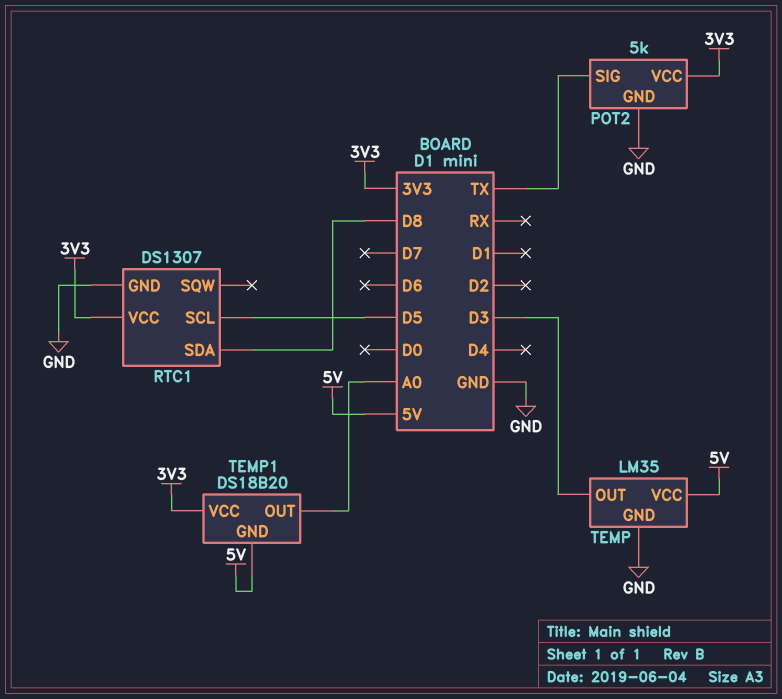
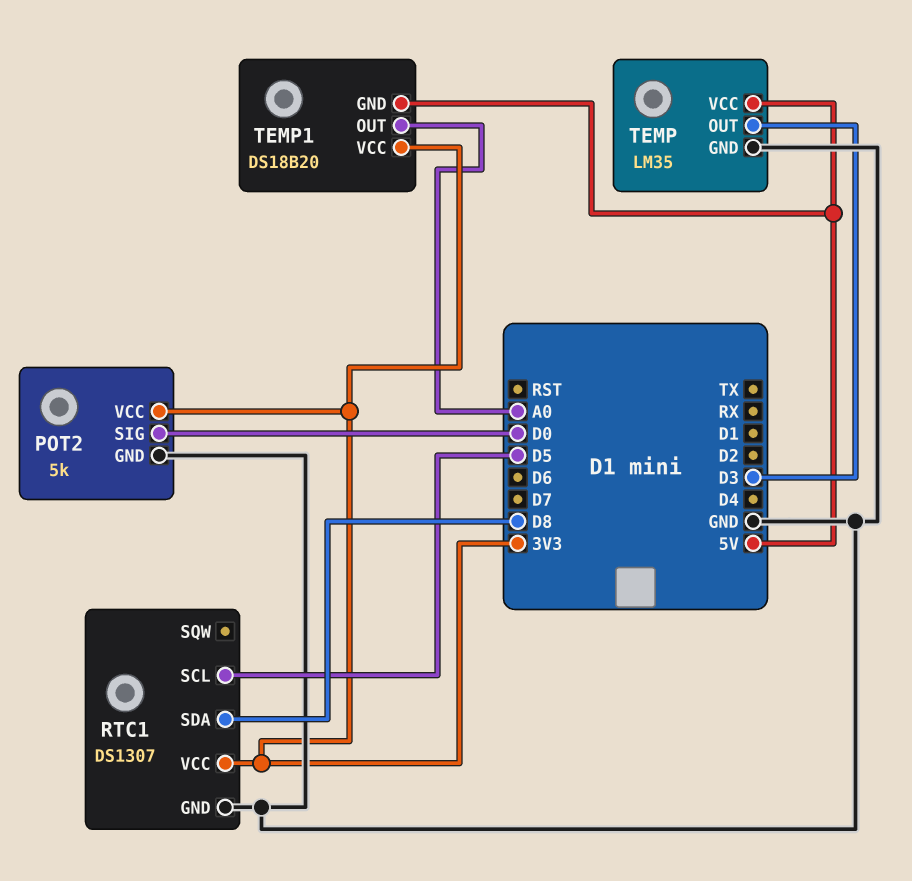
POT2 pin SIG: TX -> D0

